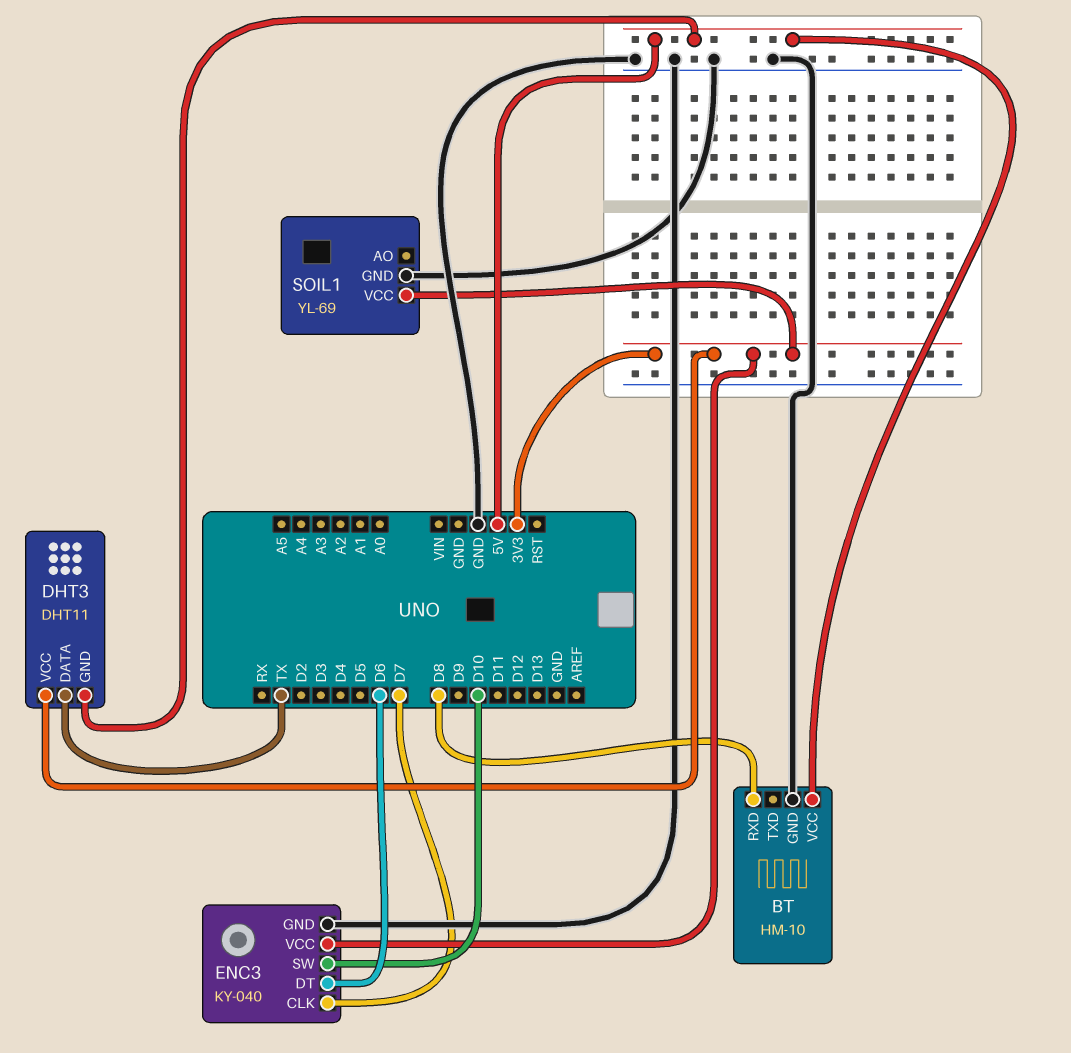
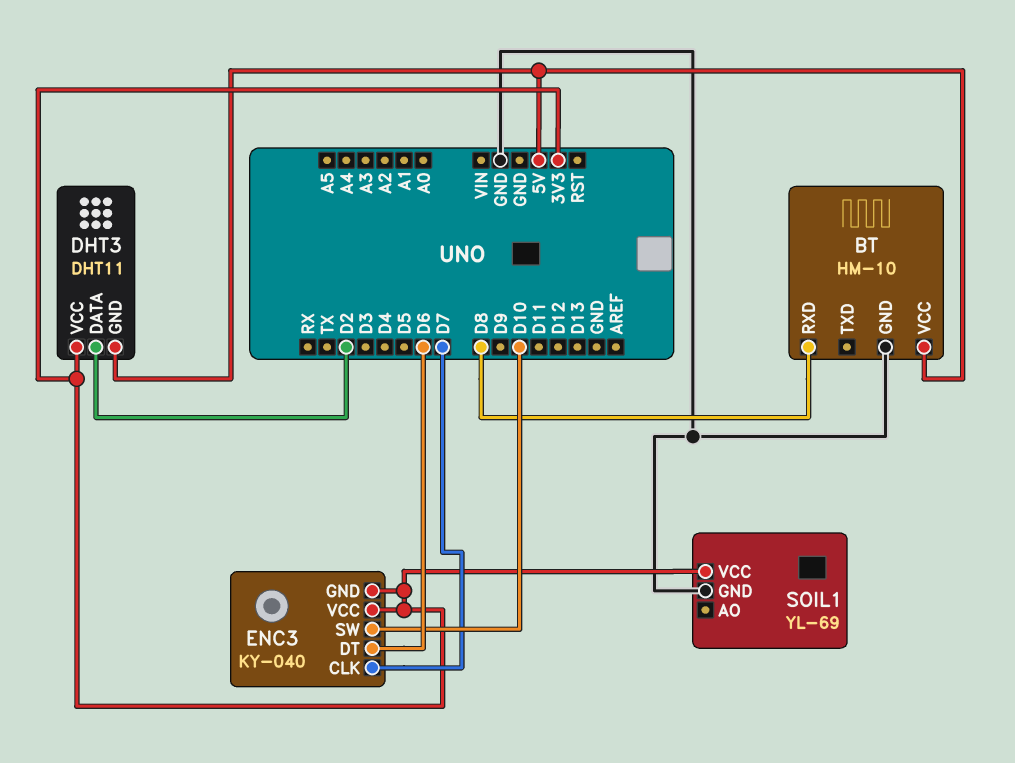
DHT3 pin DATA: TX -> D2
ENC3 pin GND: GND -> 3V3

